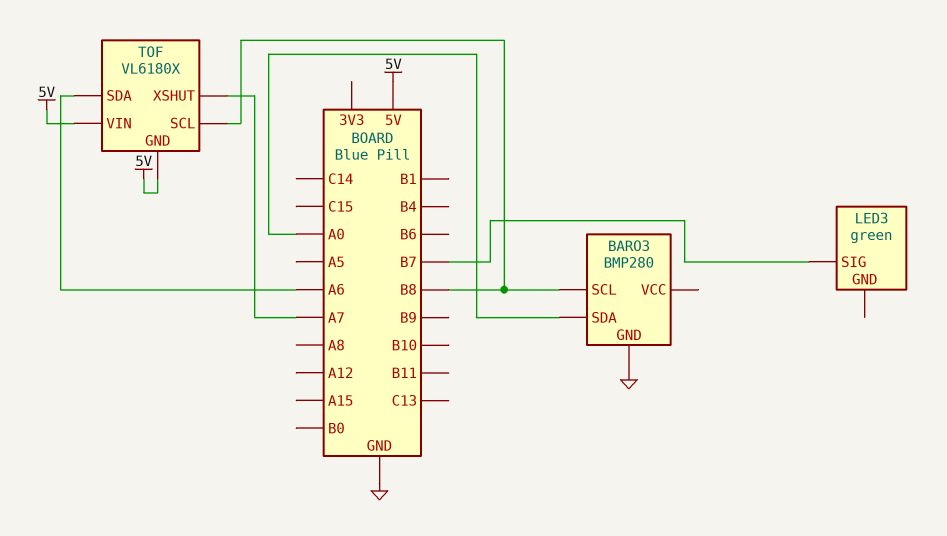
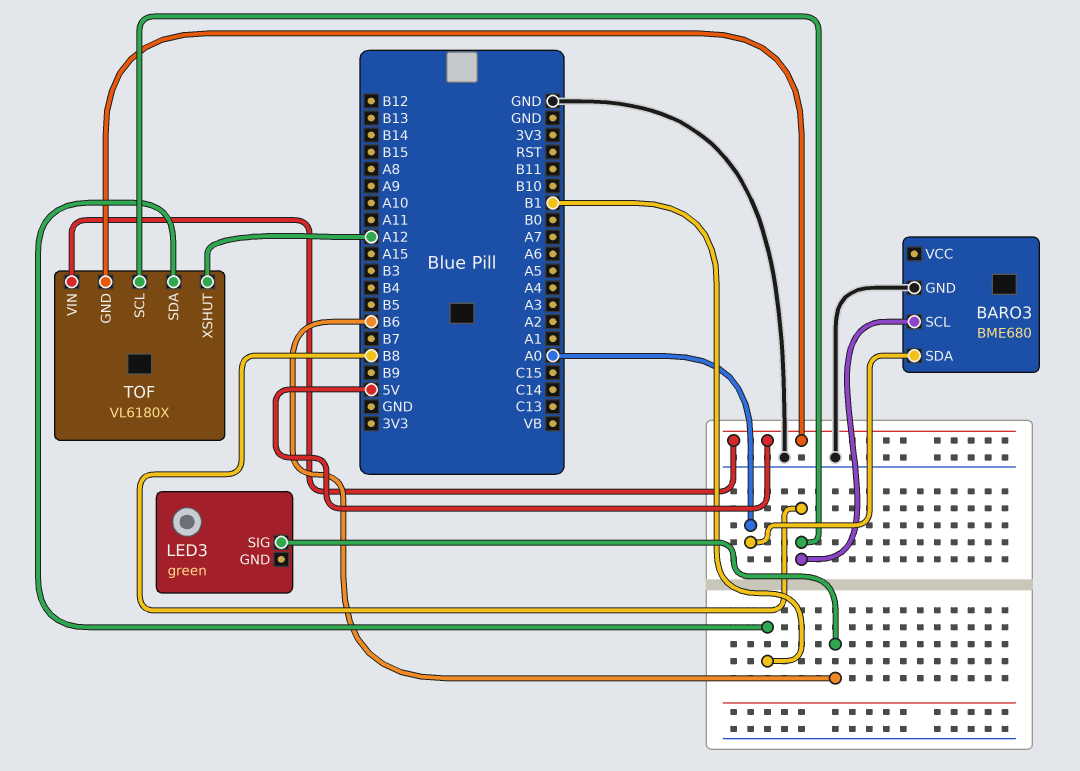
BARO3: BMP280 -> BME680
LED3 pin SIG: B7 -> B6
TOF pin SDA: A6 -> B1
TOF pin XSHUT: A7 -> A12

